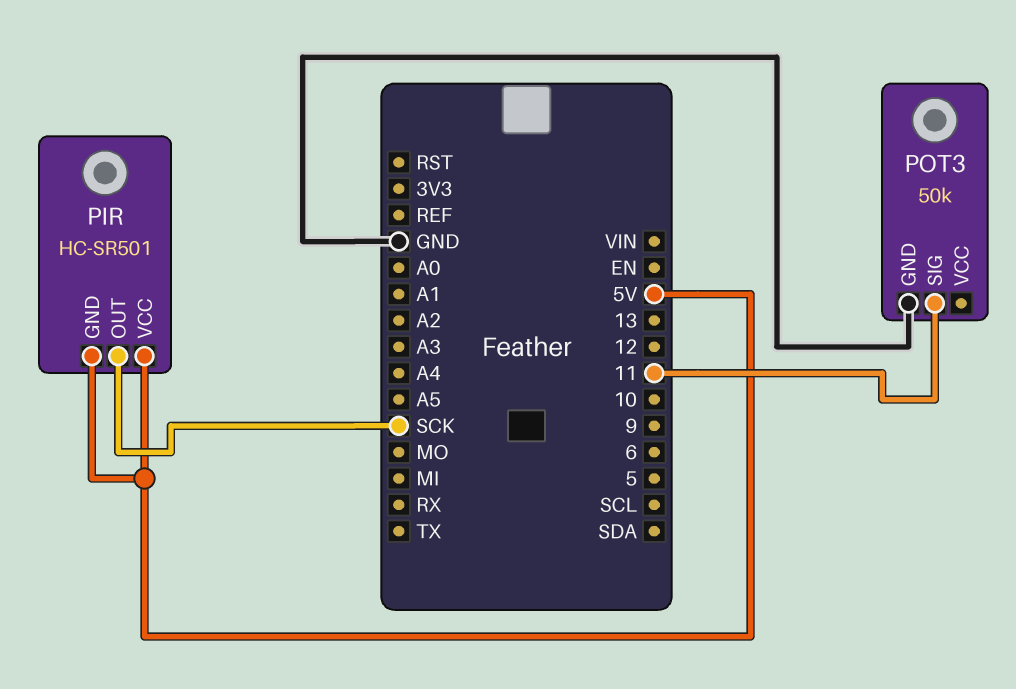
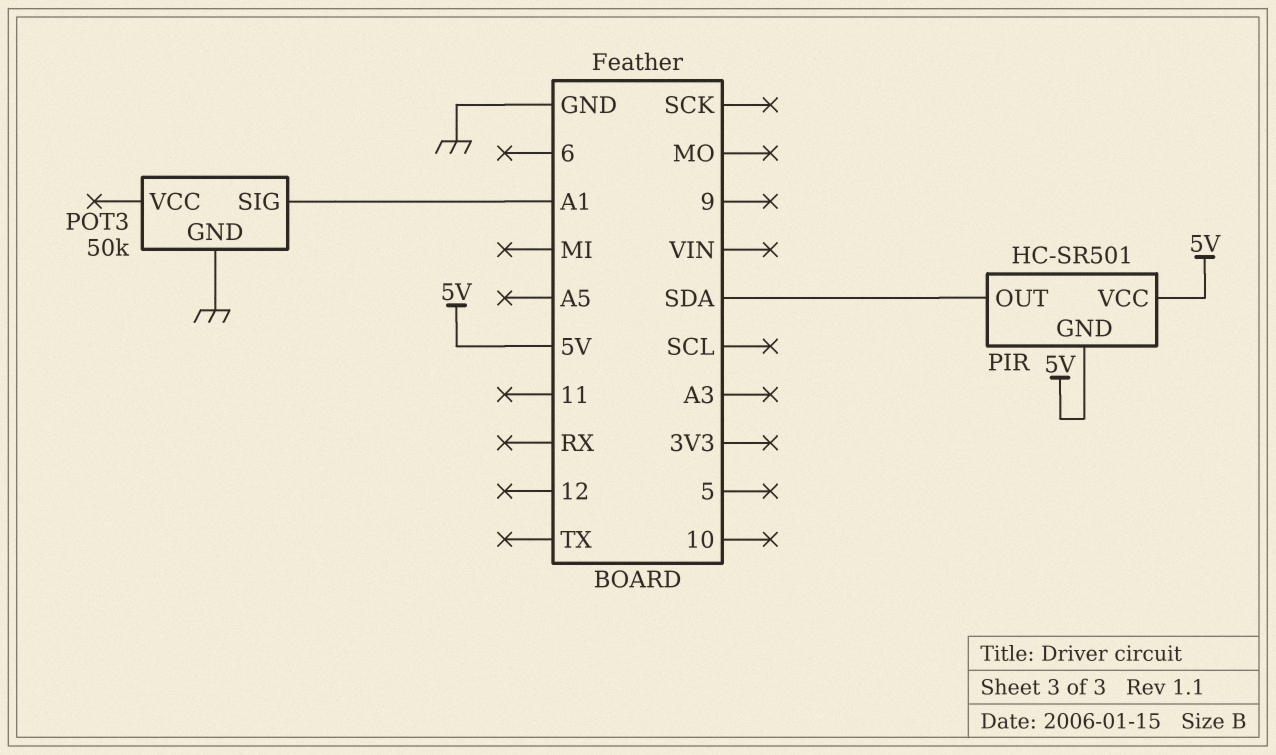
PIR pin OUT: SCK -> SDA
POT3 pin SIG: 11 -> A1

